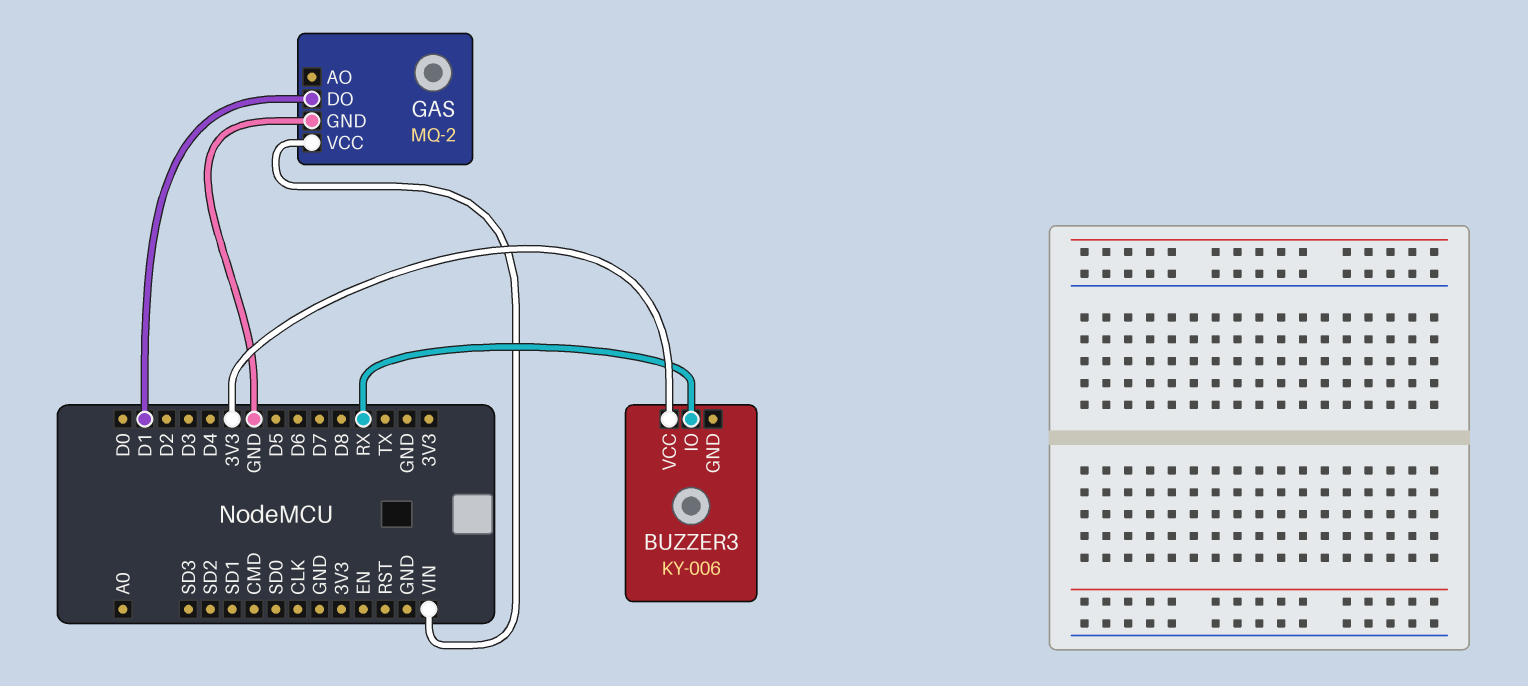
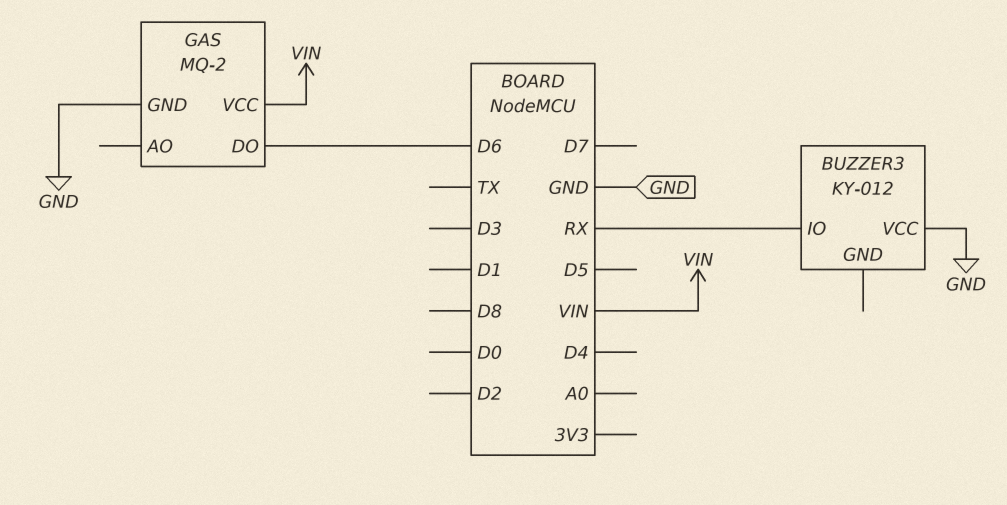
BUZZER3: KY-006 -> KY-012
BUZZER3 pin VCC: 3V3 -> GND
GAS pin DO: D1 -> D6

